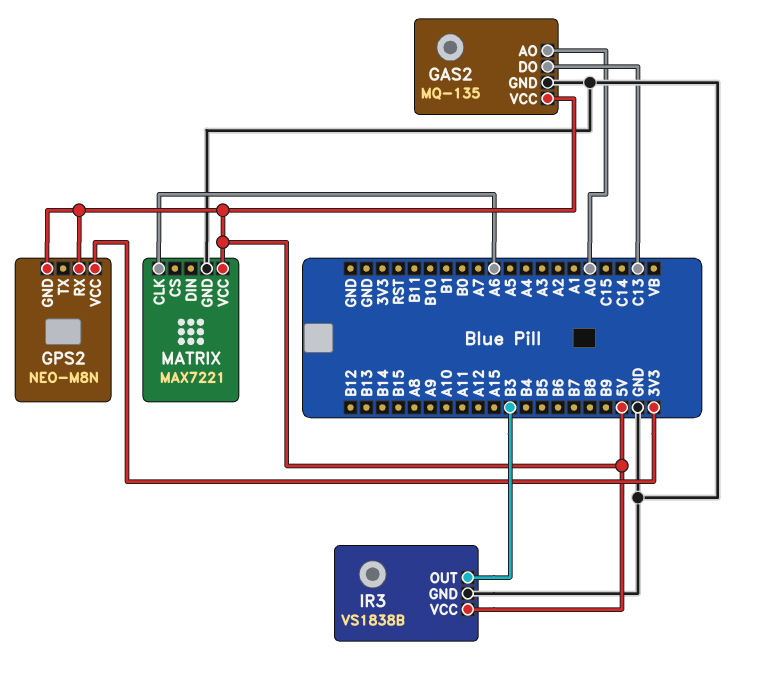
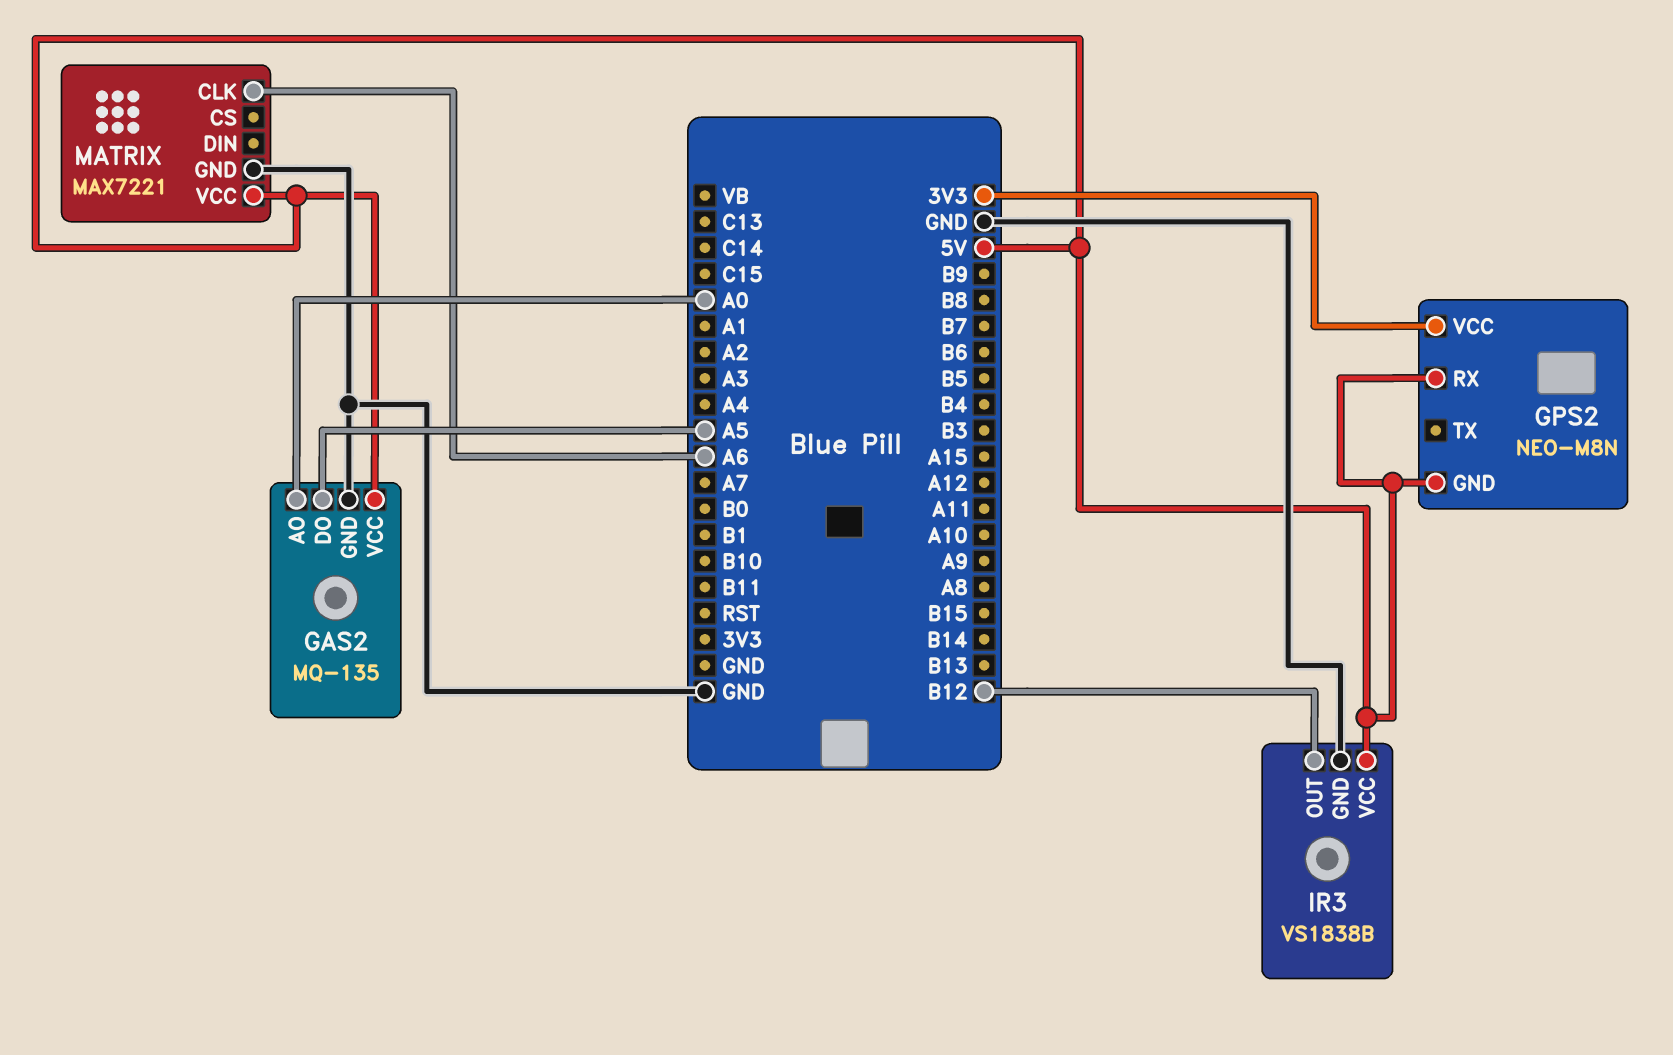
GAS2 pin DO: C13 -> A5
IR3 pin OUT: B3 -> B12

